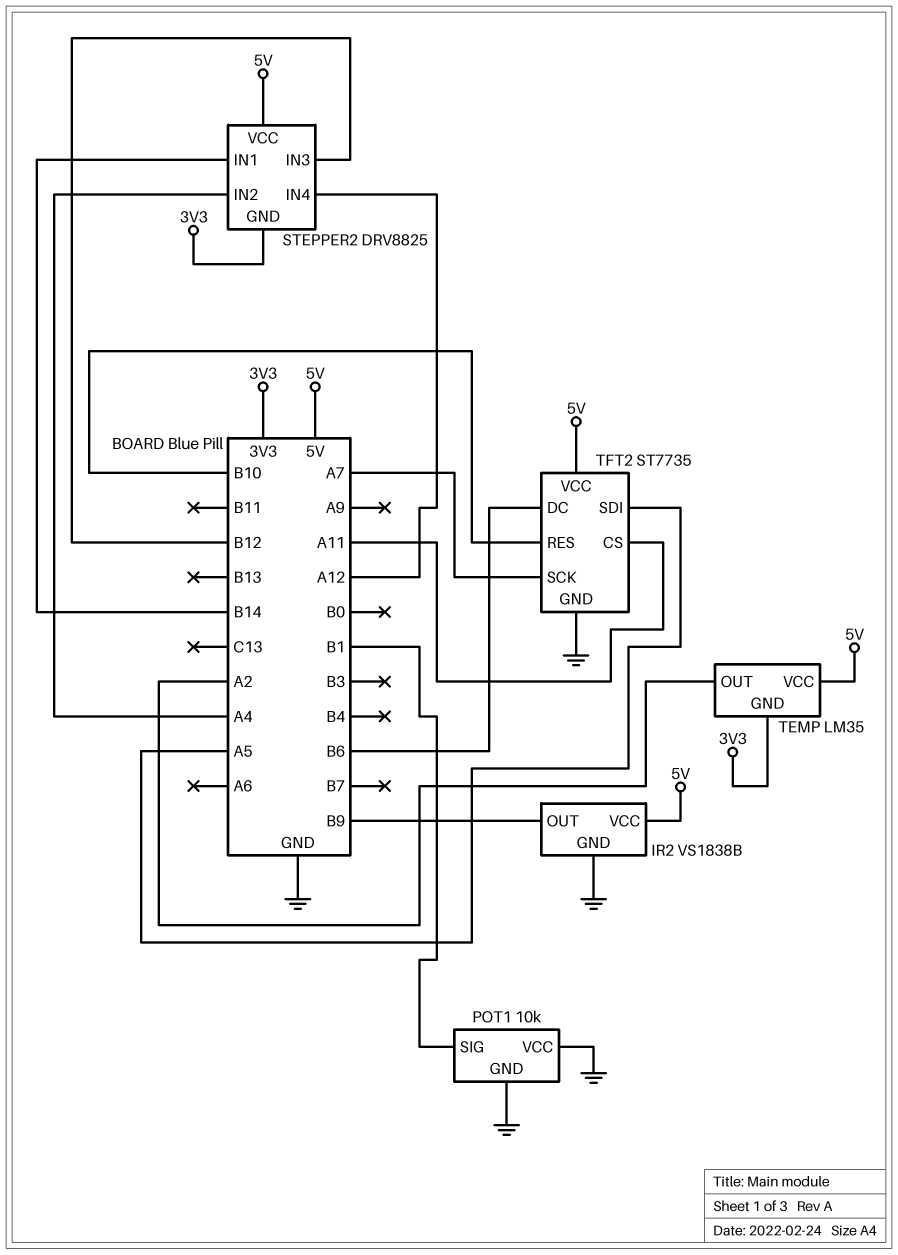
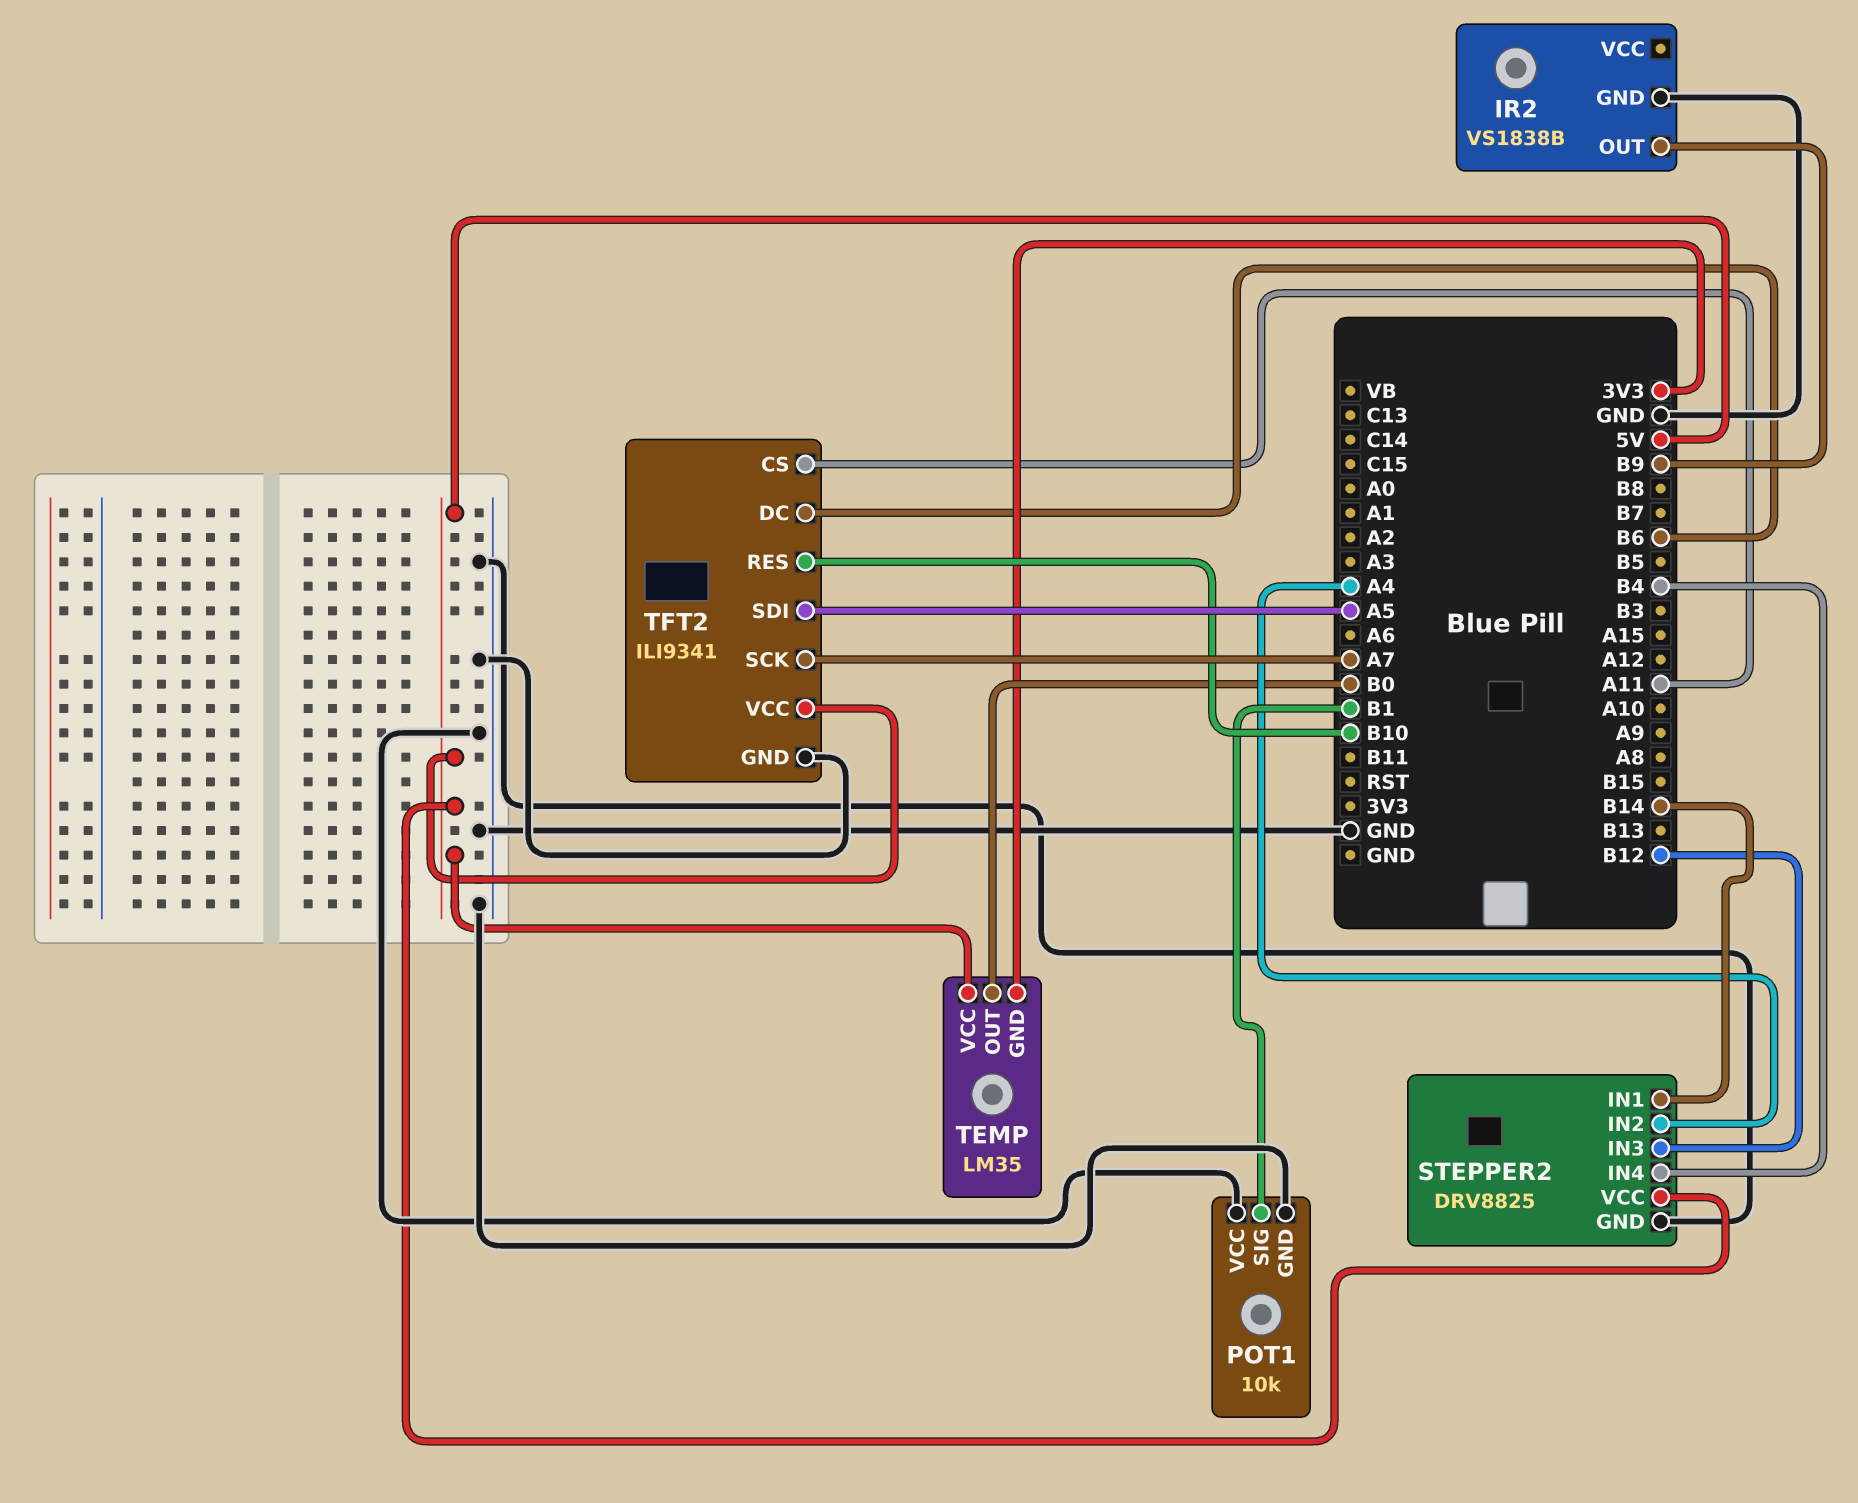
IR2 pin VCC: 5V -> none
STEPPER2 pin GND: 3V3 -> GND
STEPPER2 pin IN4: A12 -> B4
TEMP pin OUT: A2 -> B0
TFT2: ST7735 -> ILI9341

